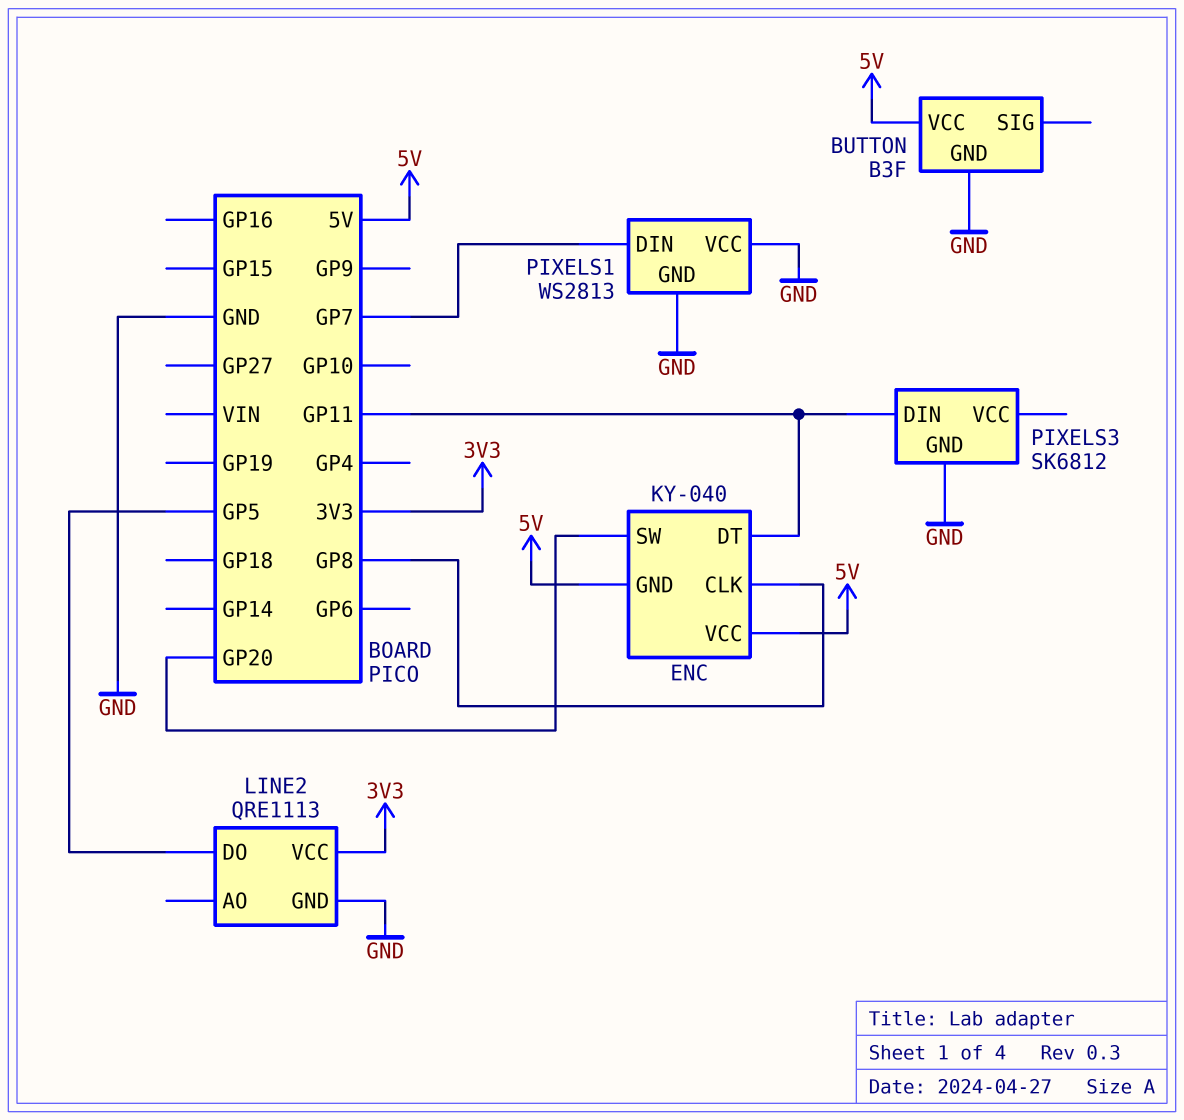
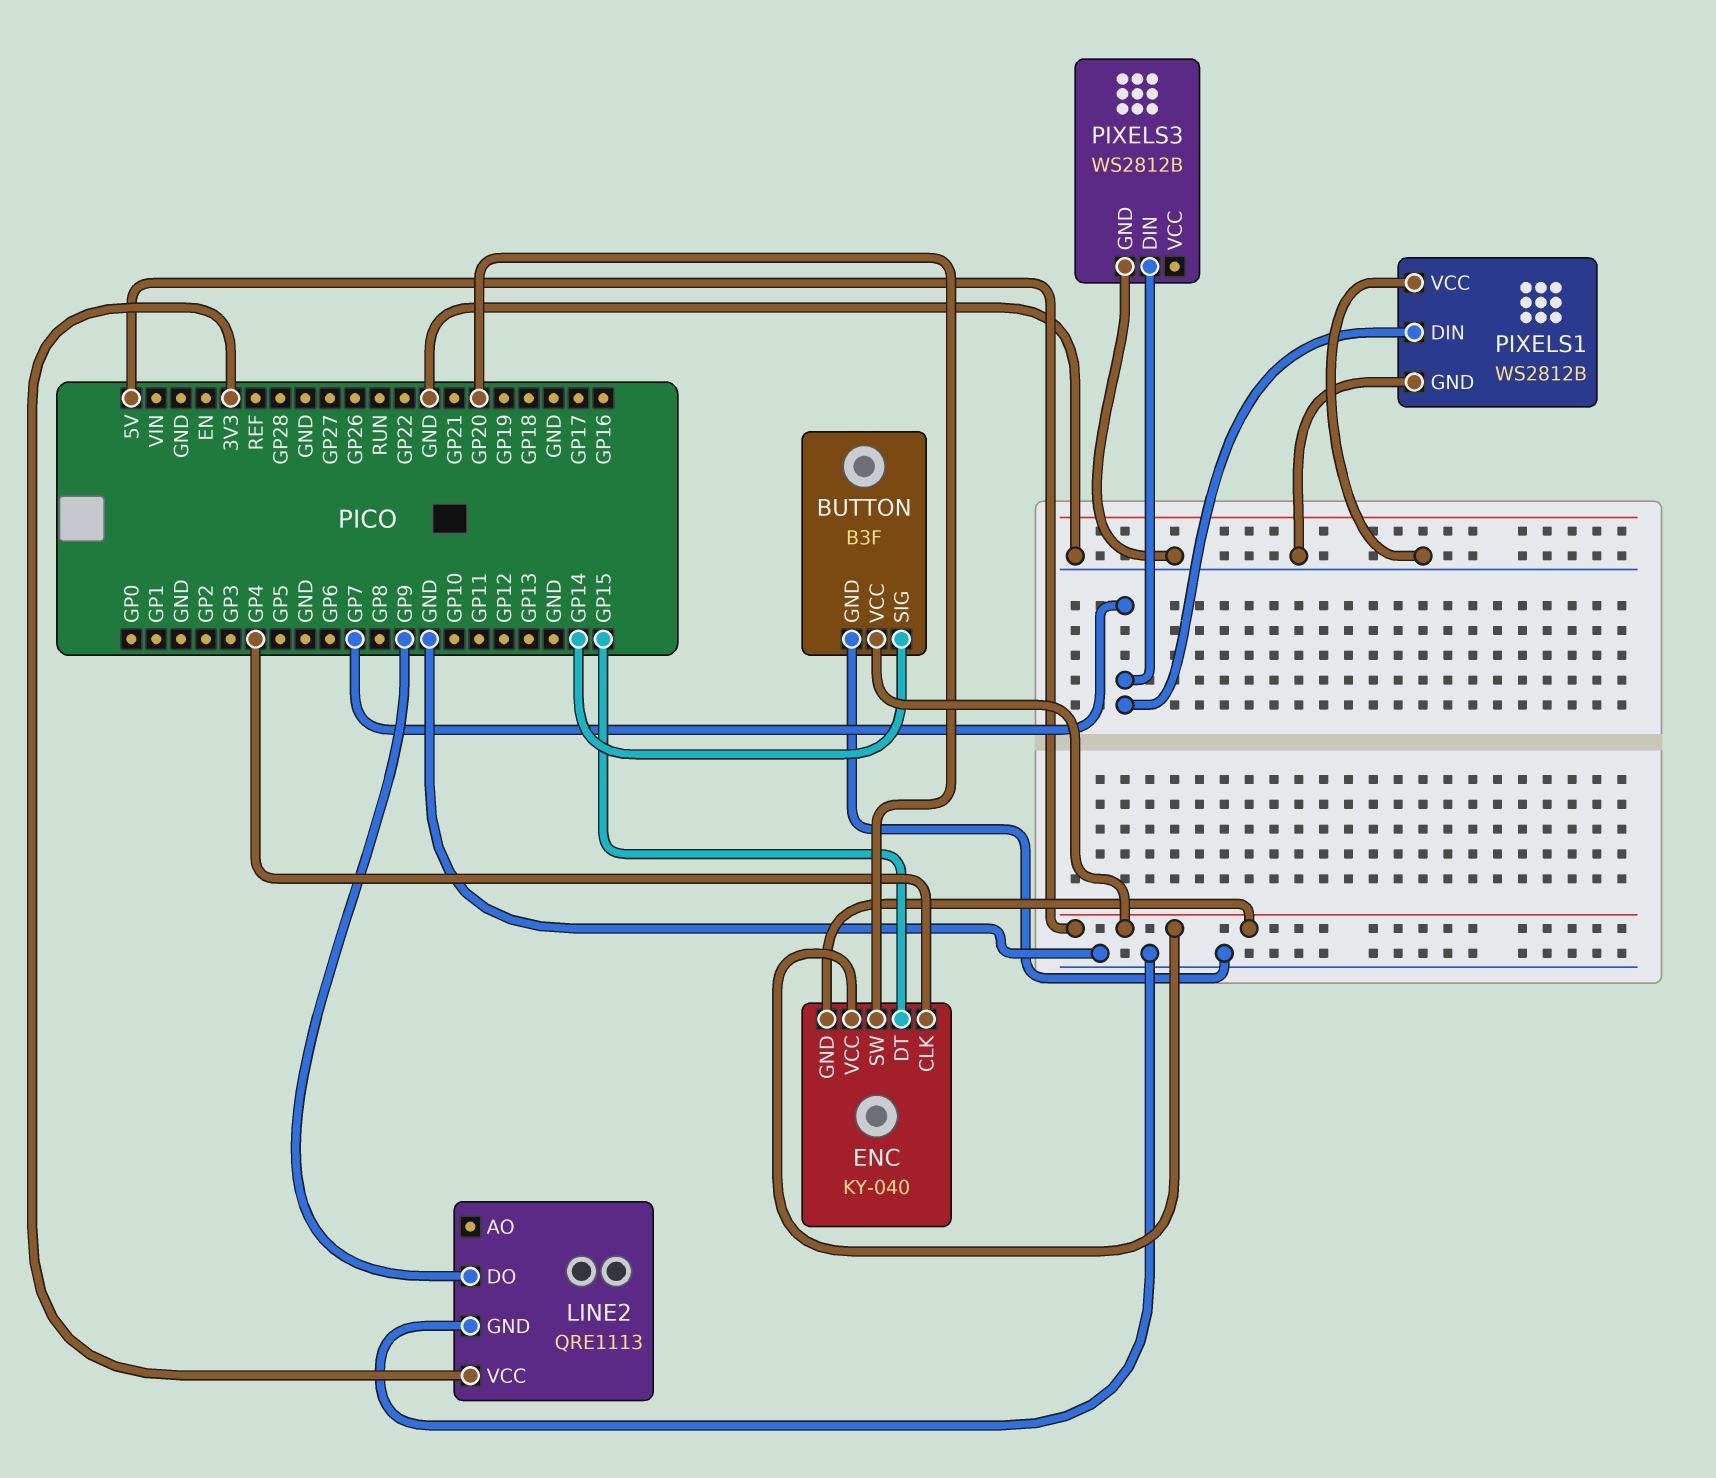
BUTTON pin SIG: none -> GP14
ENC pin CLK: GP8 -> GP4
ENC pin DT: GP11 -> GP15
LINE2 pin DO: GP5 -> GP9
PIXELS1: WS2813 -> WS2812B
PIXELS3: SK6812 -> WS2812B
PIXELS3 pin DIN: GP11 -> GP7

